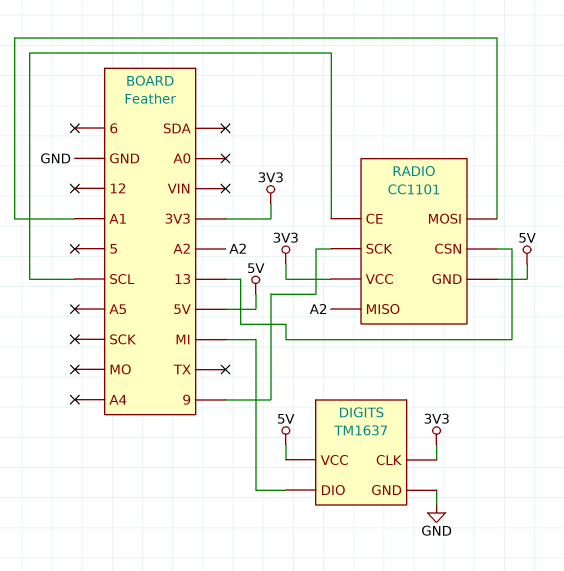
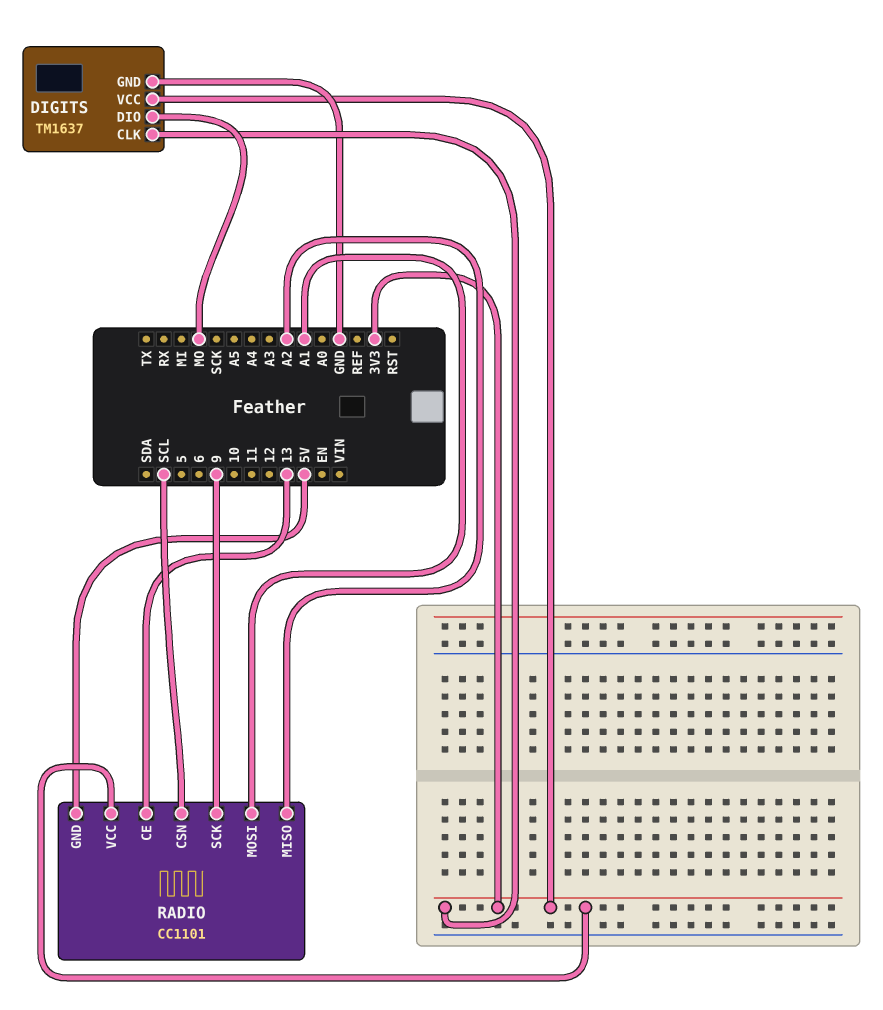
DIGITS pin DIO: MI -> MO
DIGITS pin VCC: 5V -> 3V3
RADIO pin CE: SCL -> 13
RADIO pin CSN: 13 -> SCL

